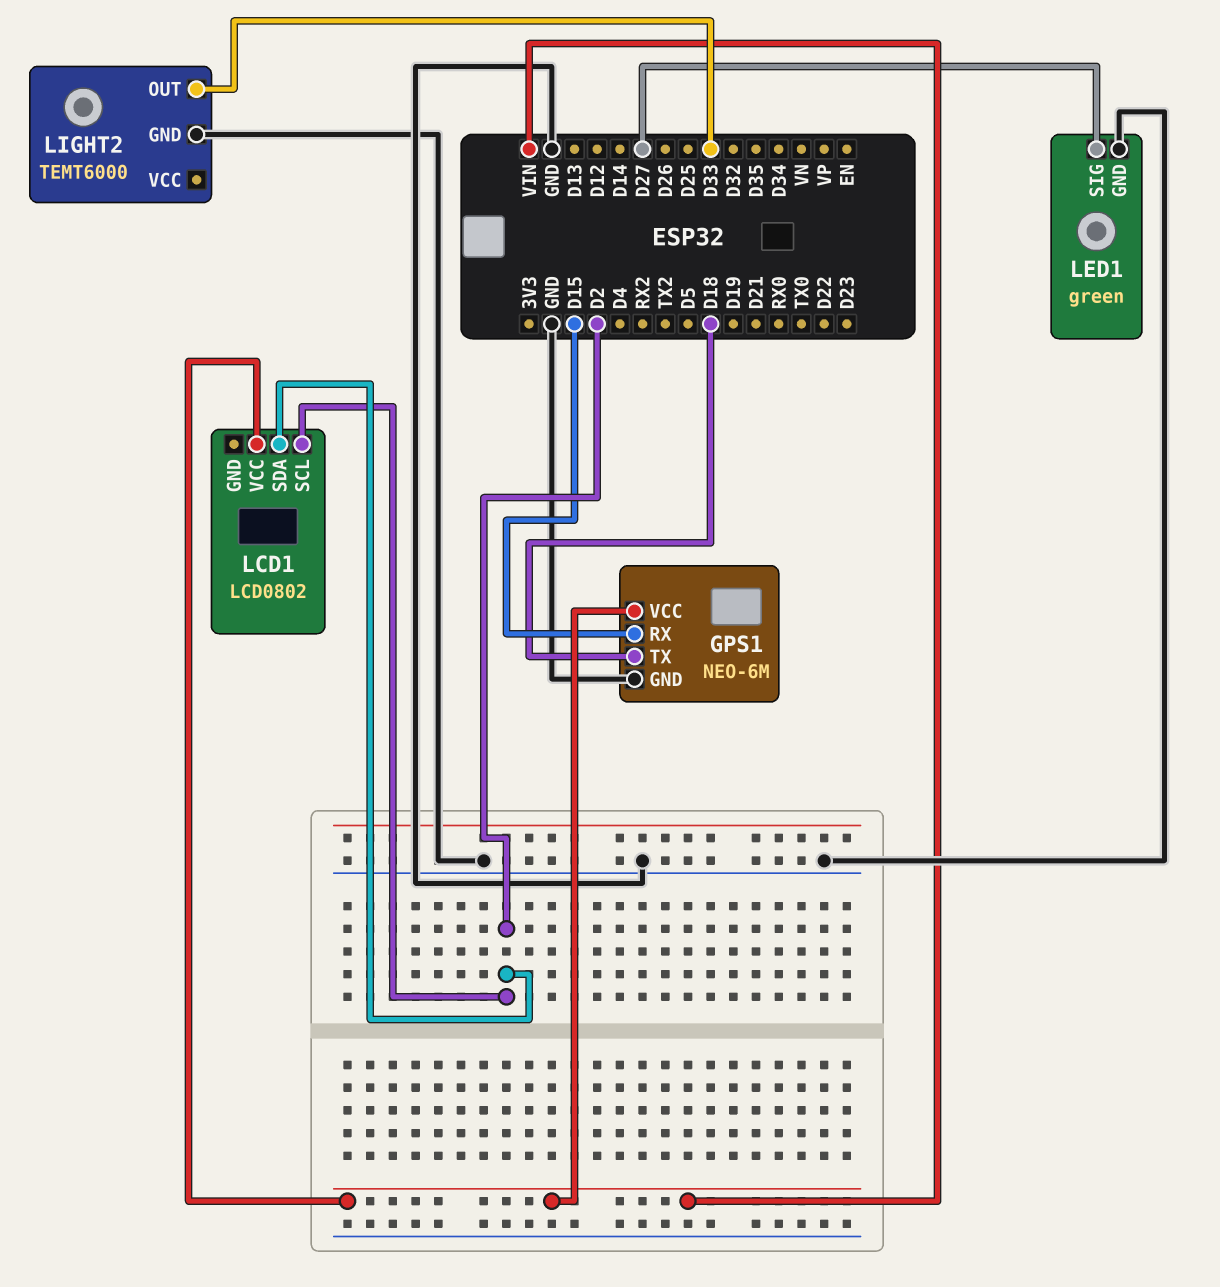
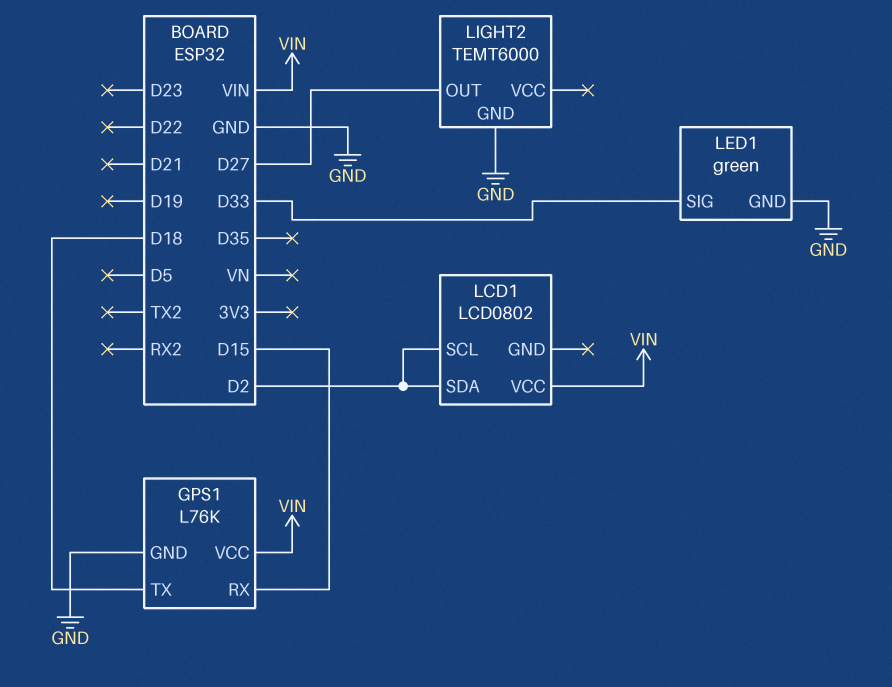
GPS1: NEO-6M -> L76K
LED1 pin SIG: D27 -> D33
LIGHT2 pin OUT: D33 -> D27

